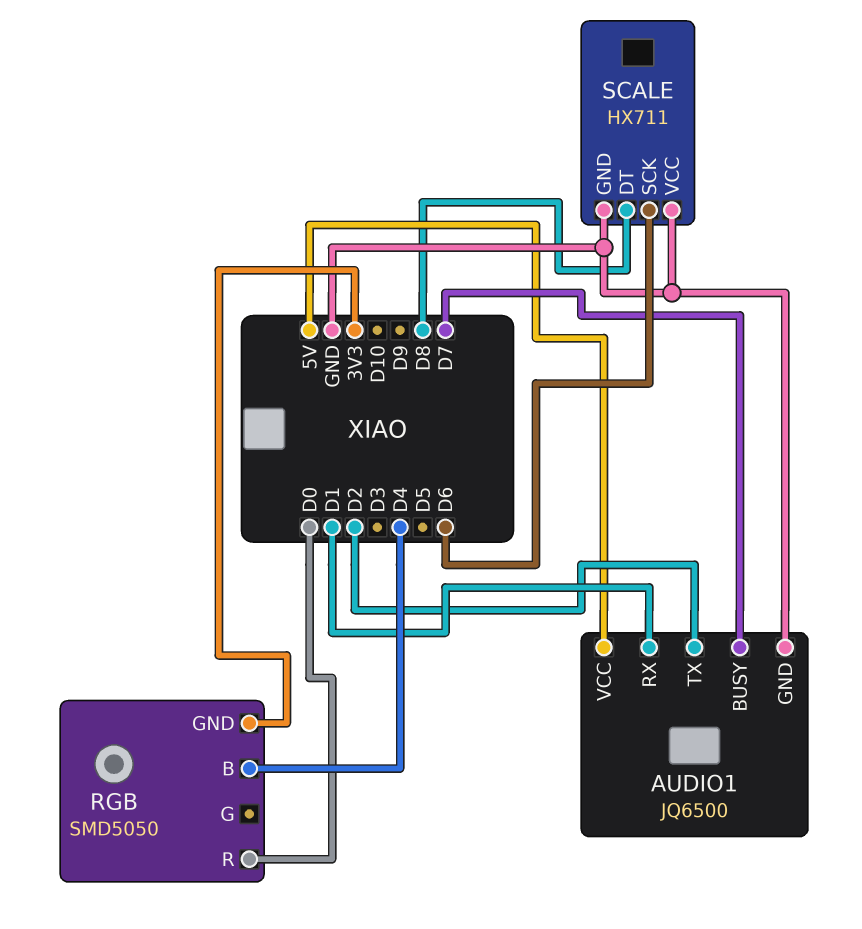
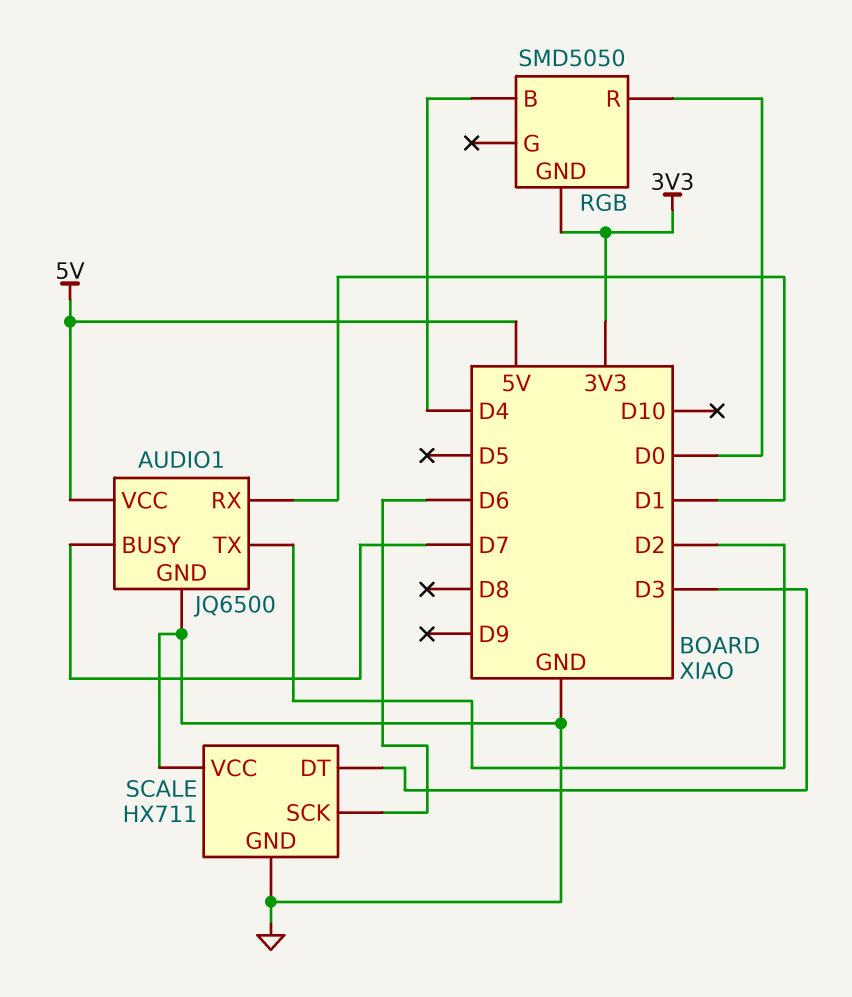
SCALE pin DT: D8 -> D3

